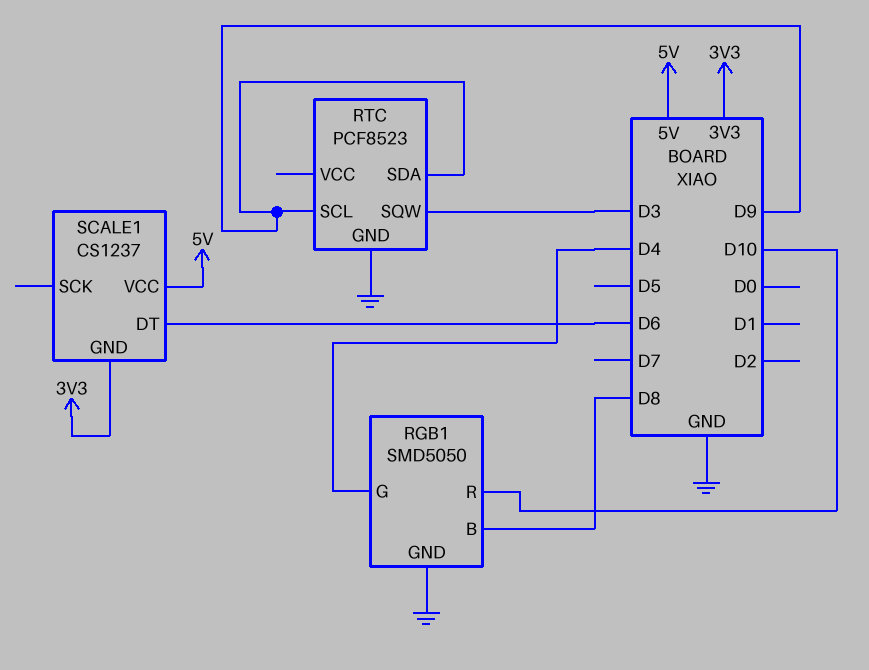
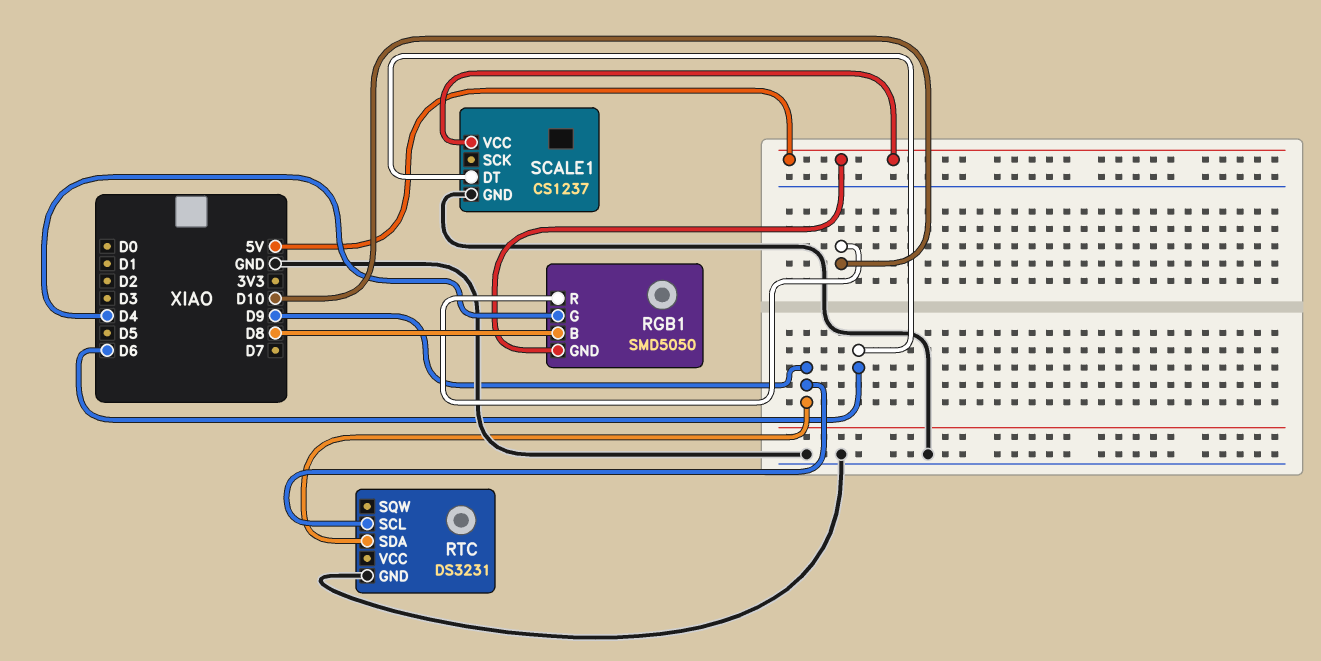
RGB1 pin GND: GND -> 5V
RTC: PCF8523 -> DS3231
RTC pin SQW: D3 -> none
SCALE1 pin GND: 3V3 -> GND

